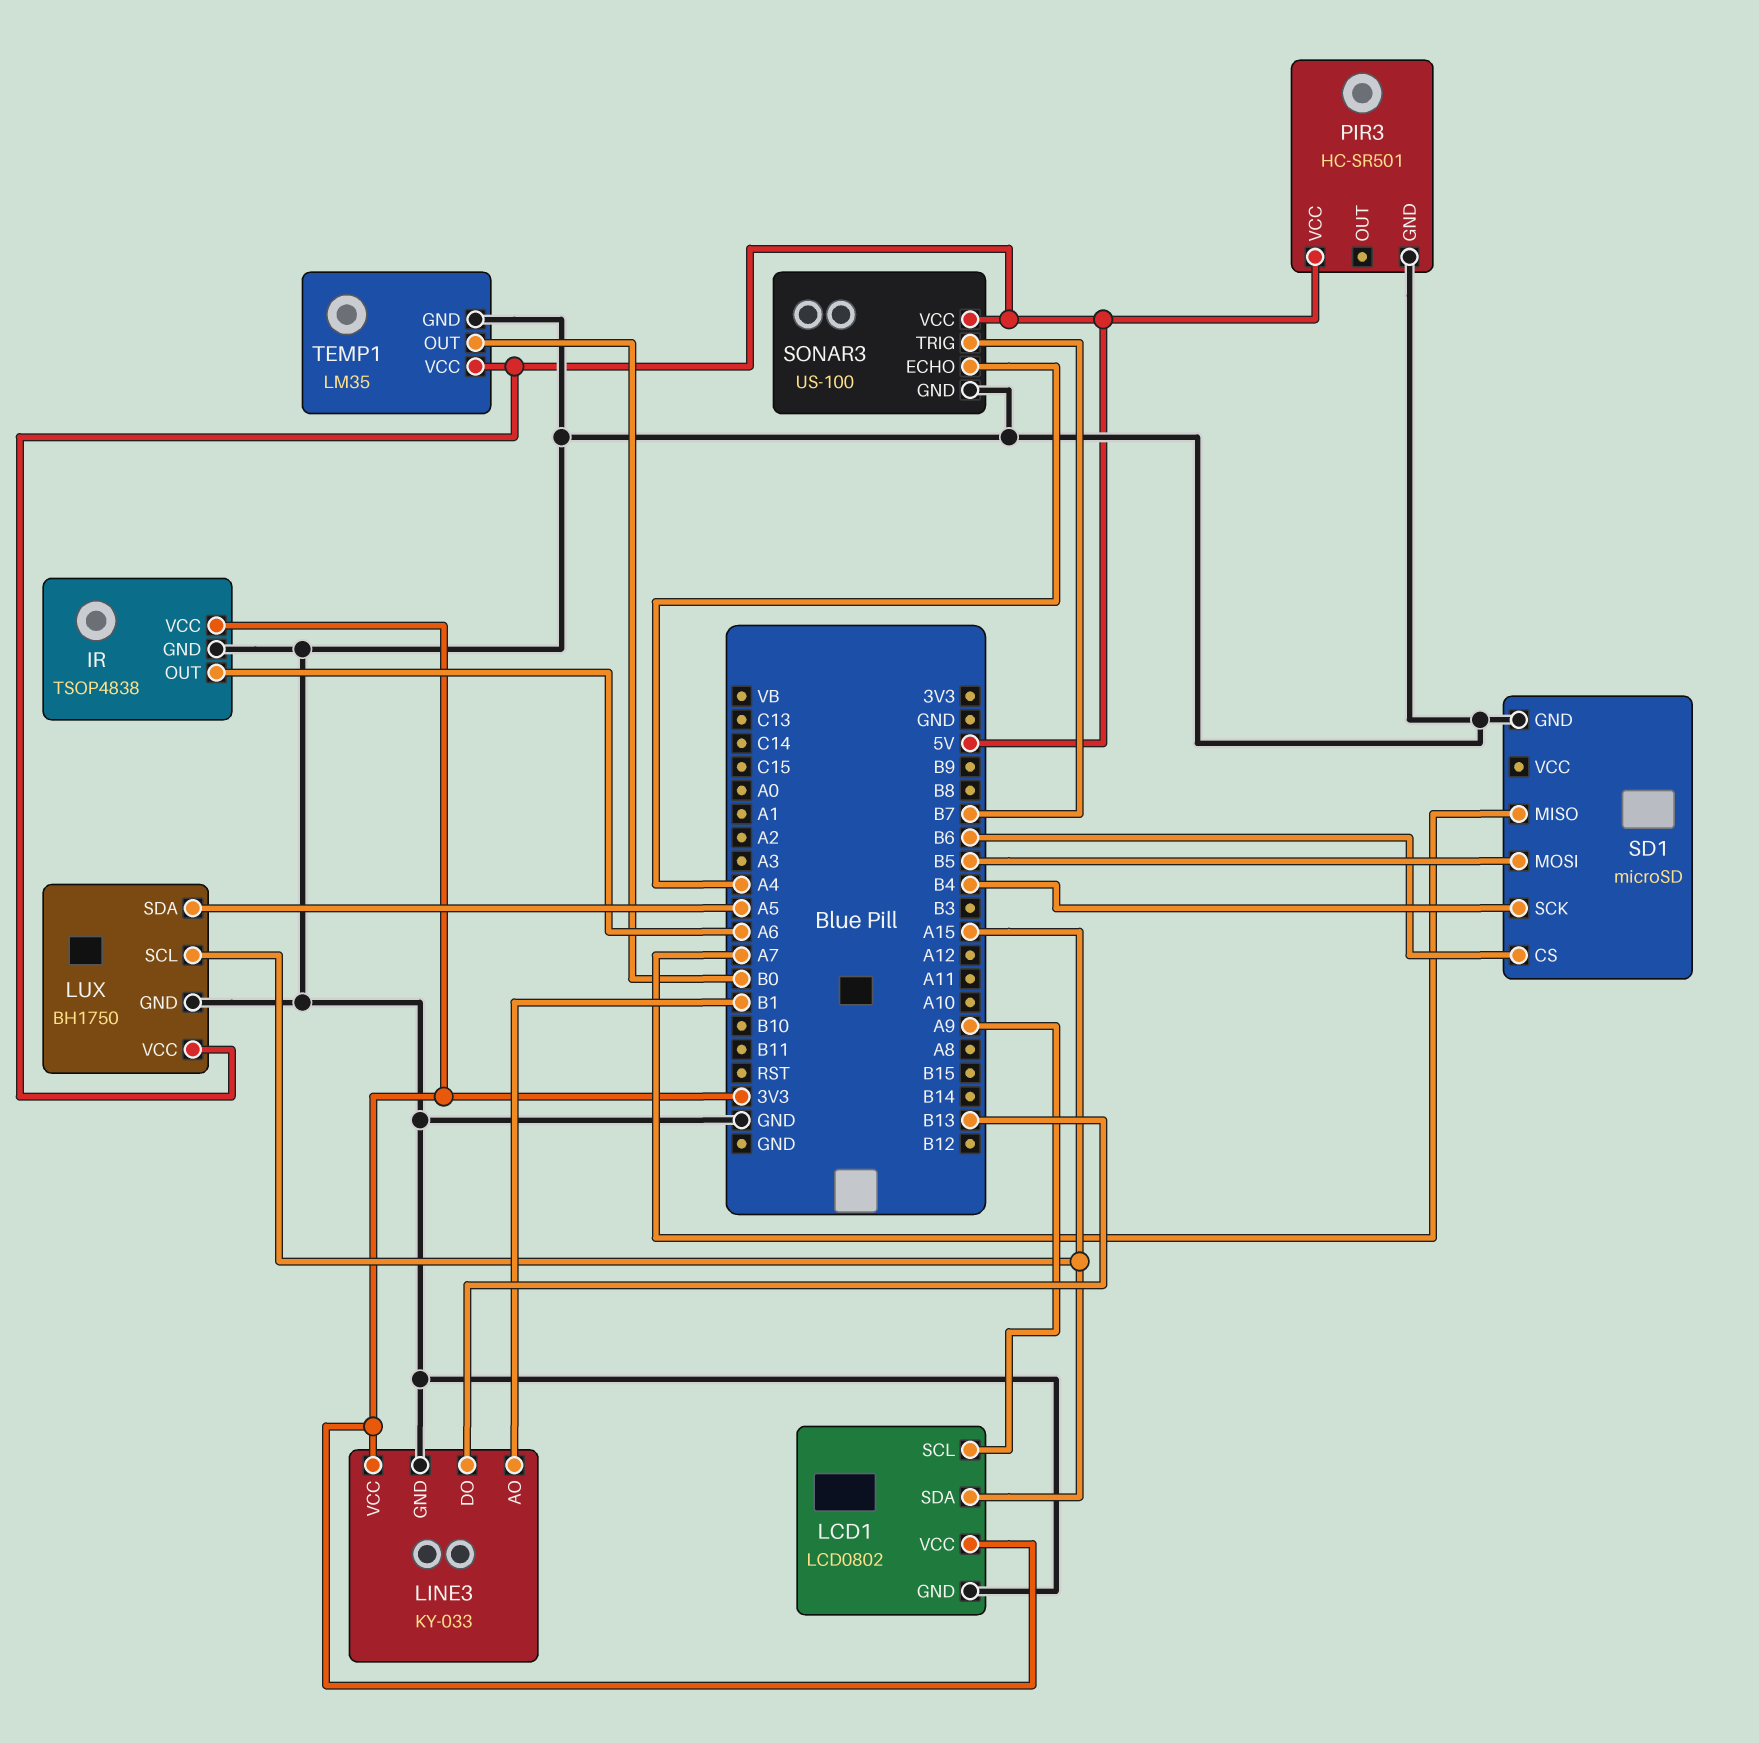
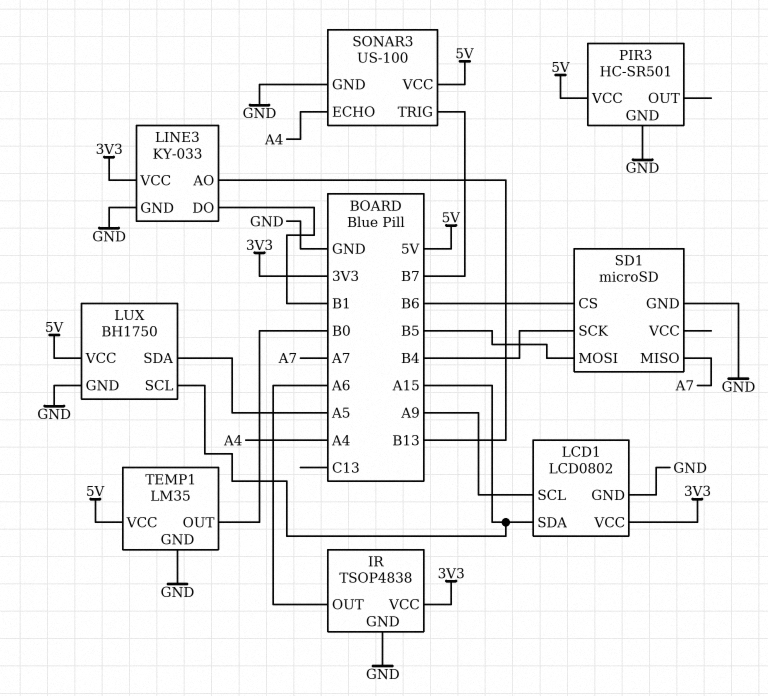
LINE3 pin AO: B1 -> B13
LINE3 pin DO: B13 -> B1

